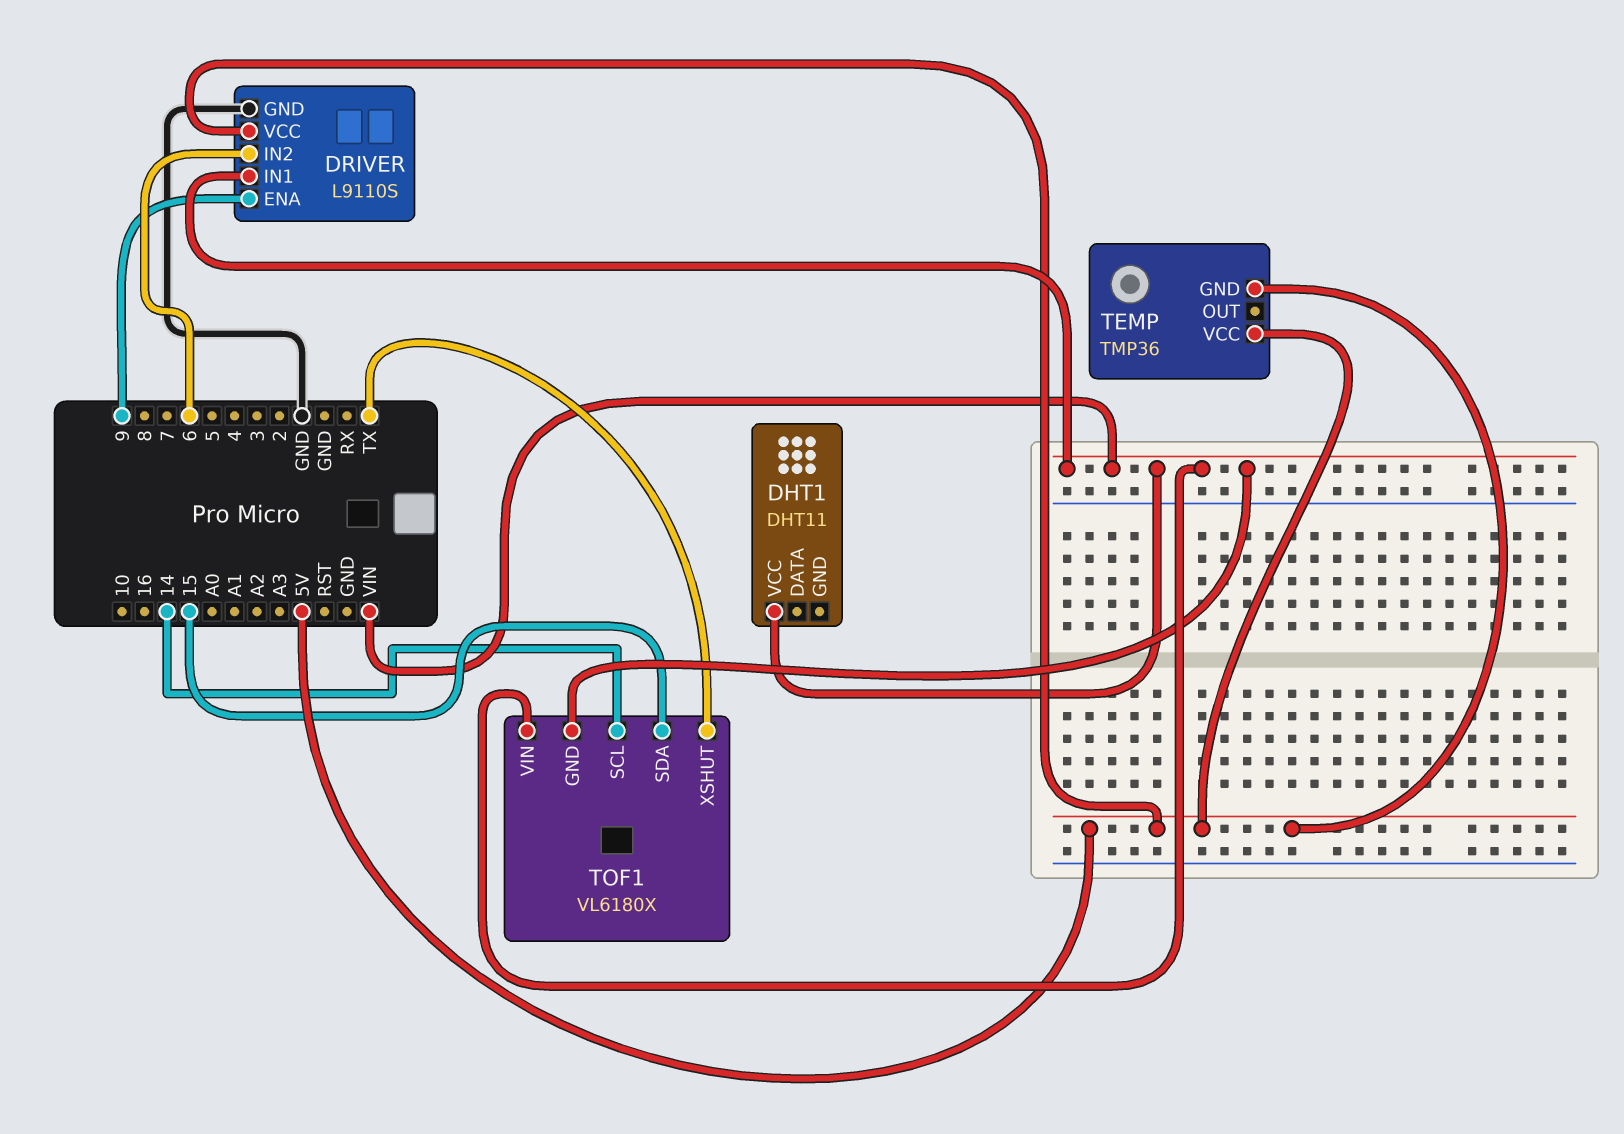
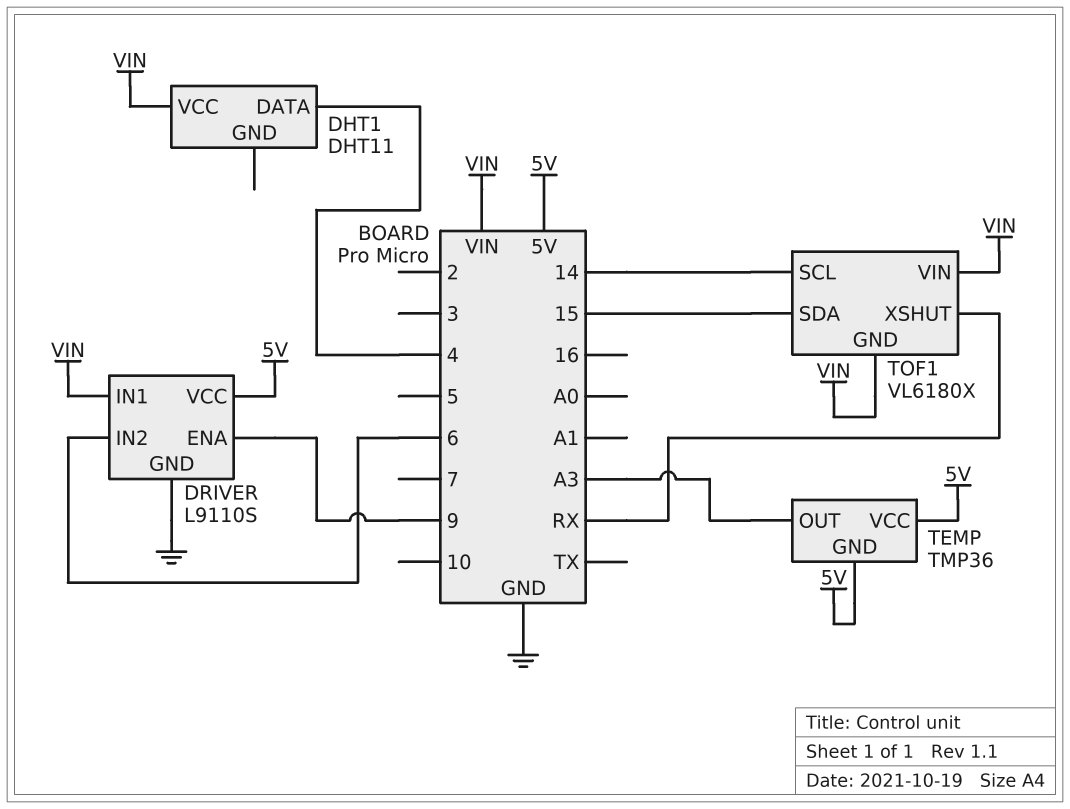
DHT1 pin DATA: none -> 4
TEMP pin OUT: none -> A3
TOF1 pin XSHUT: TX -> RX

